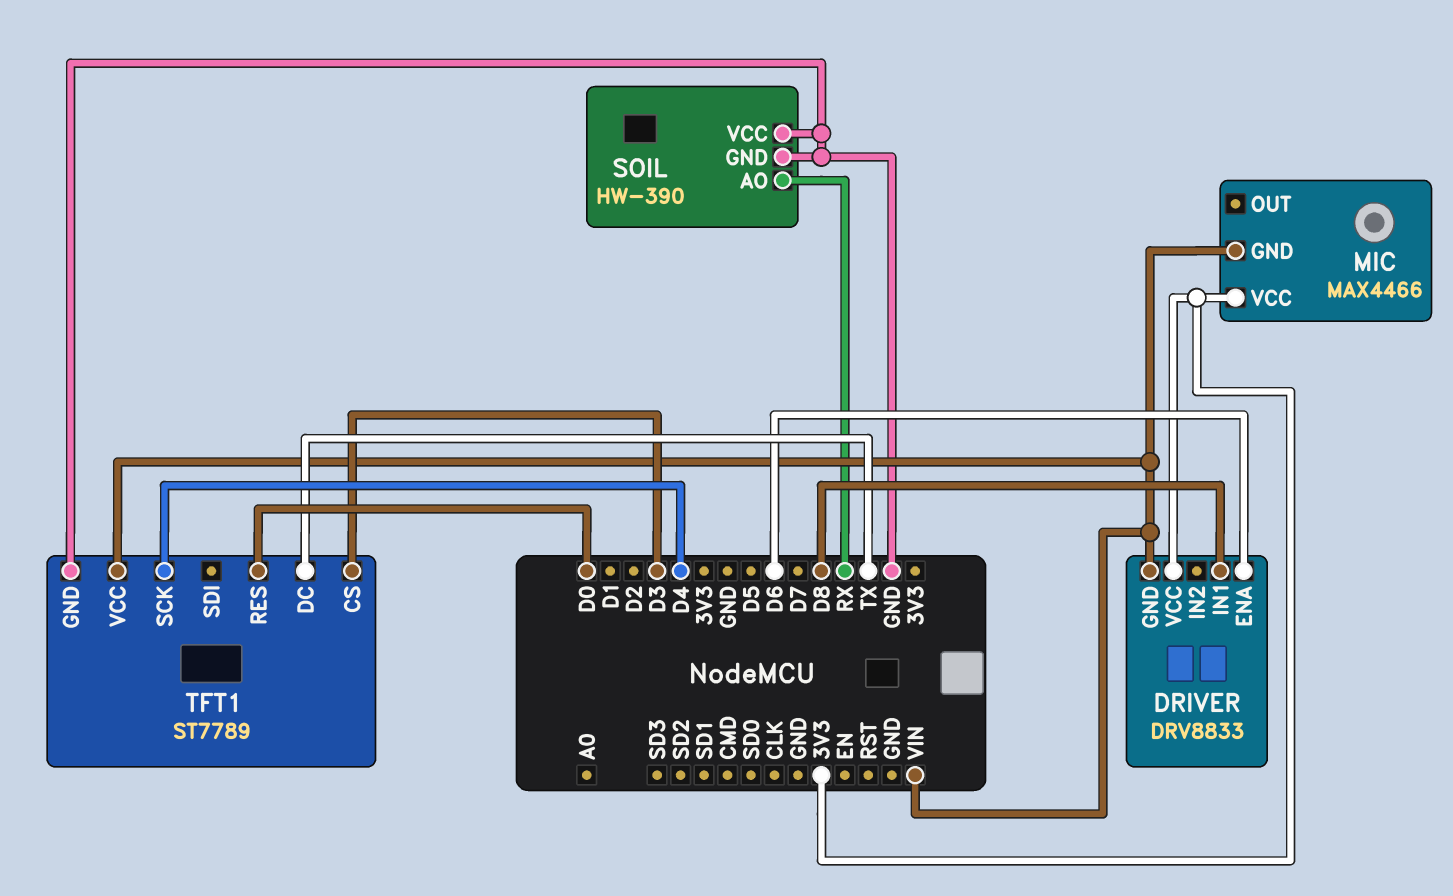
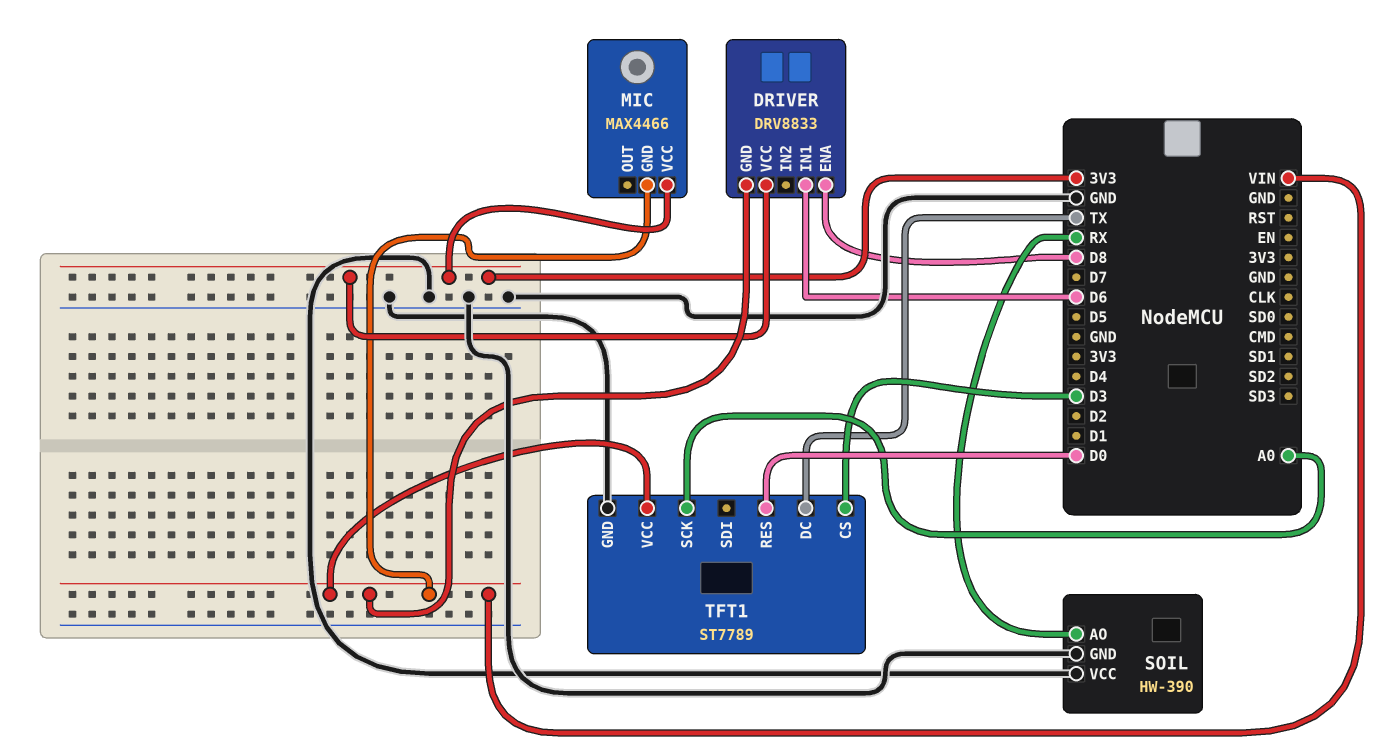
DRIVER pin ENA: D6 -> D8
DRIVER pin IN1: D8 -> D6
TFT1 pin SCK: D4 -> A0

